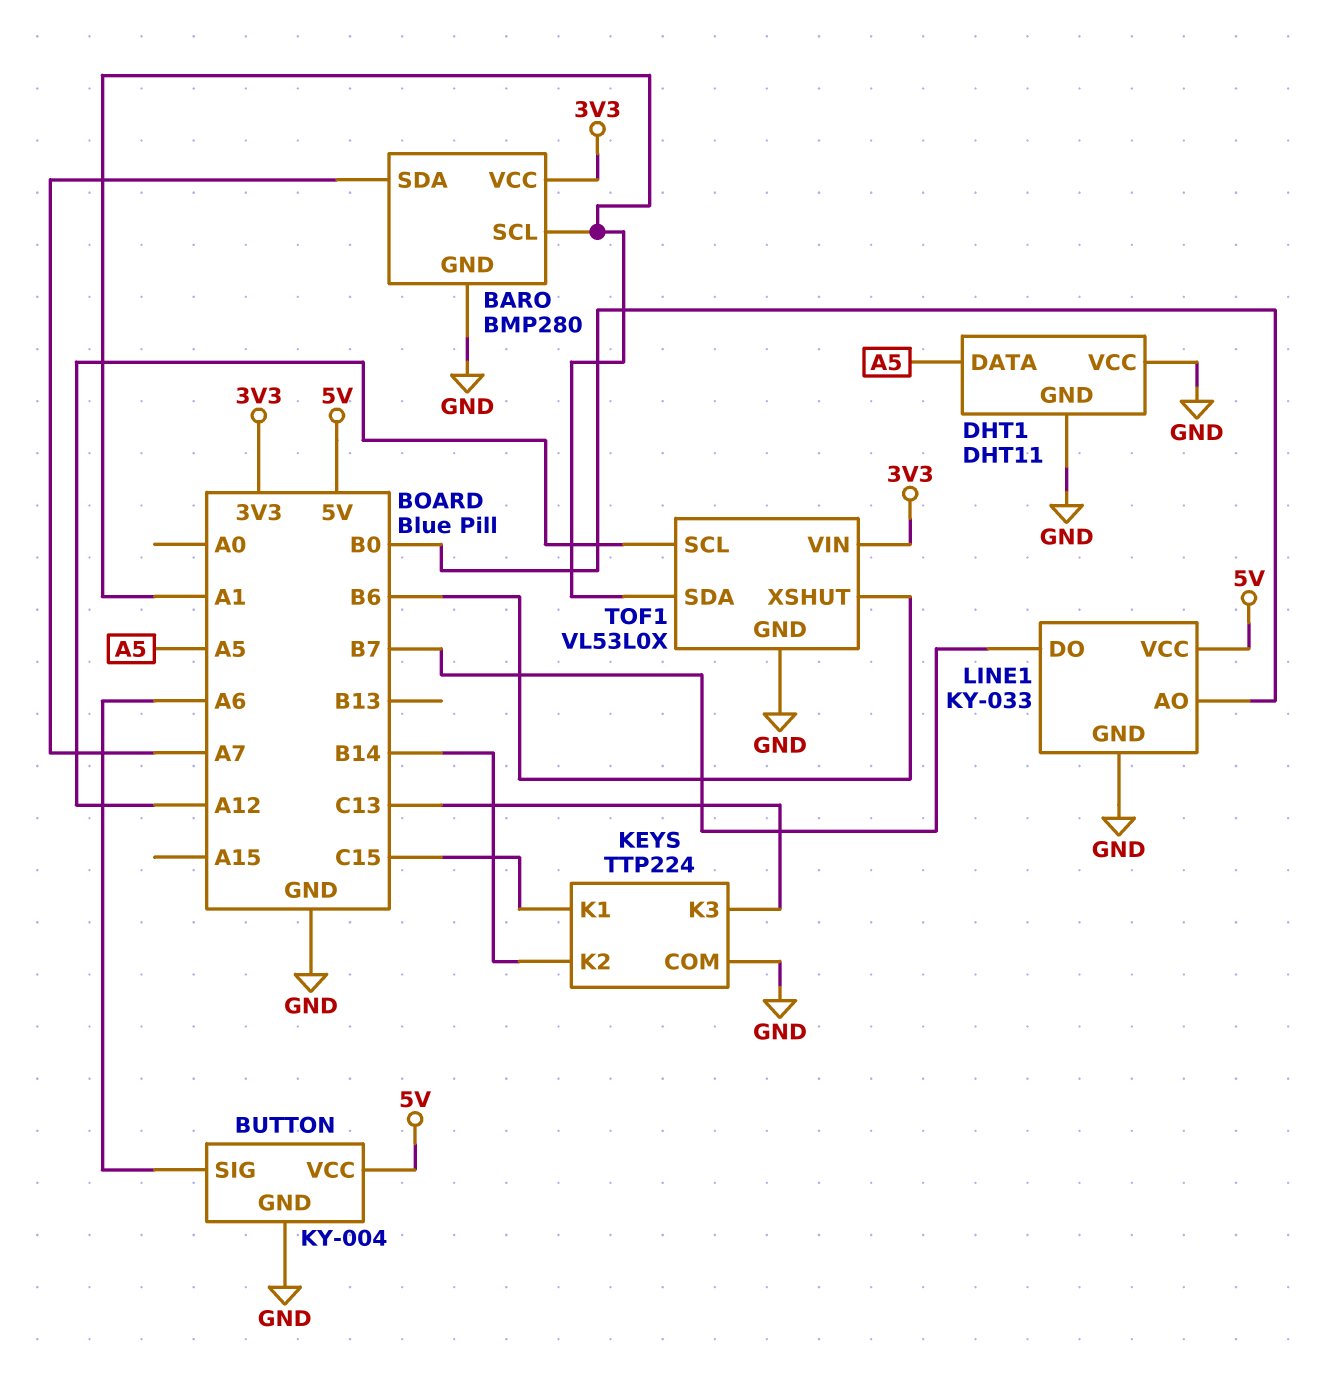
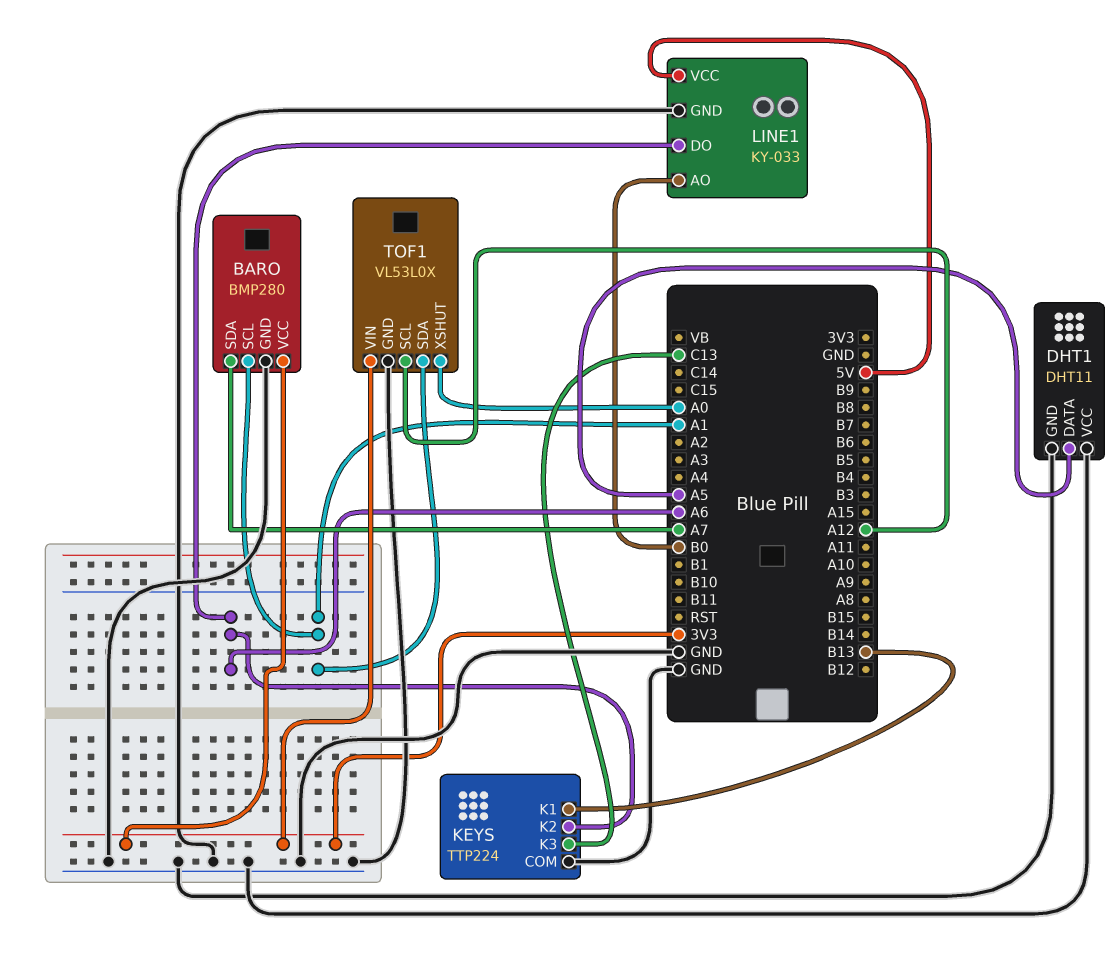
BUTTON: KY-004 -> none
BUTTON pin GND: GND -> none
BUTTON pin SIG: A6 -> none
BUTTON pin VCC: 5V -> none
KEYS pin K1: C15 -> B13
KEYS pin K2: B14 -> A6
LINE1 pin DO: B7 -> A6
TOF1 pin XSHUT: B6 -> A0

